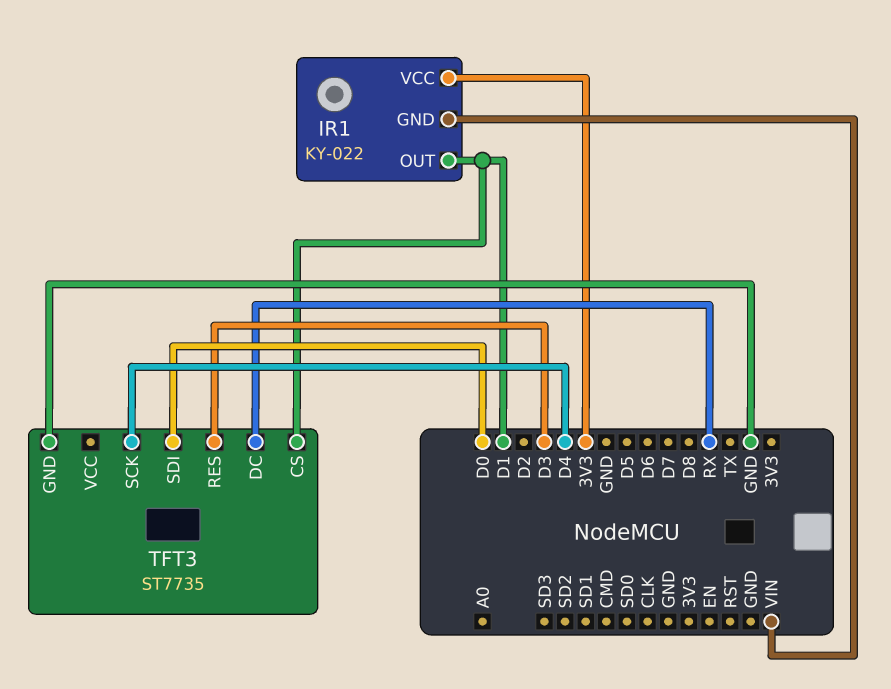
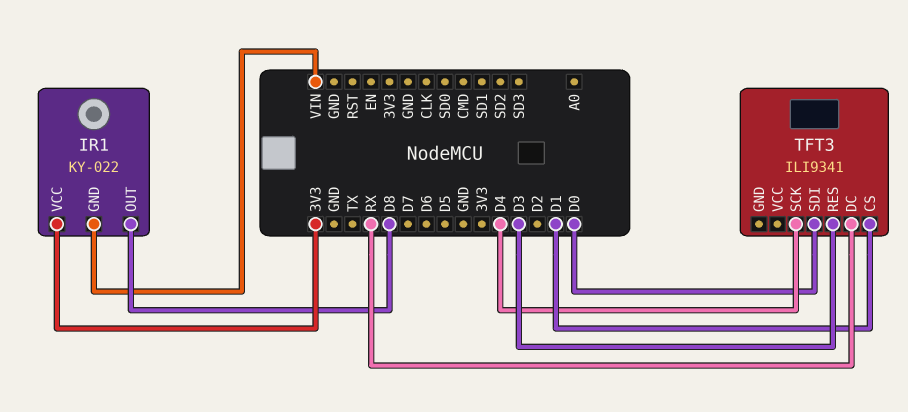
IR1 pin OUT: D1 -> D8
TFT3: ST7735 -> ILI9341
TFT3 pin GND: GND -> none

